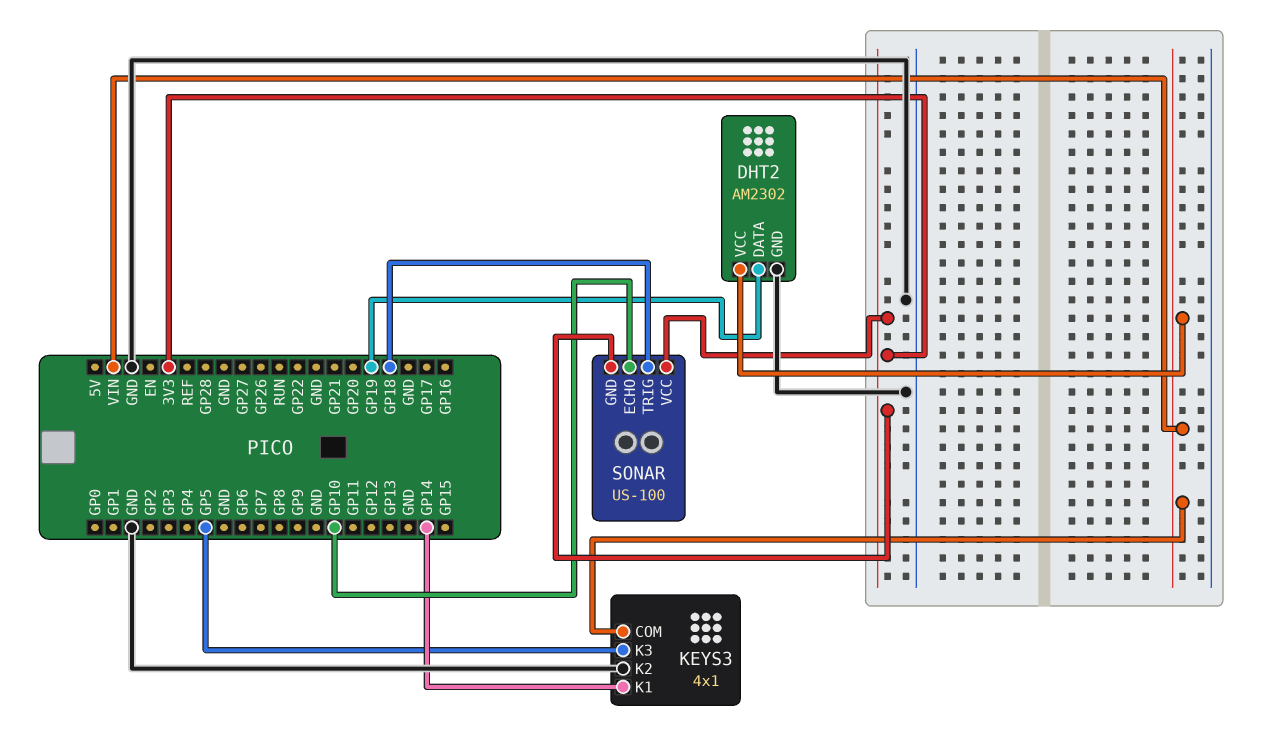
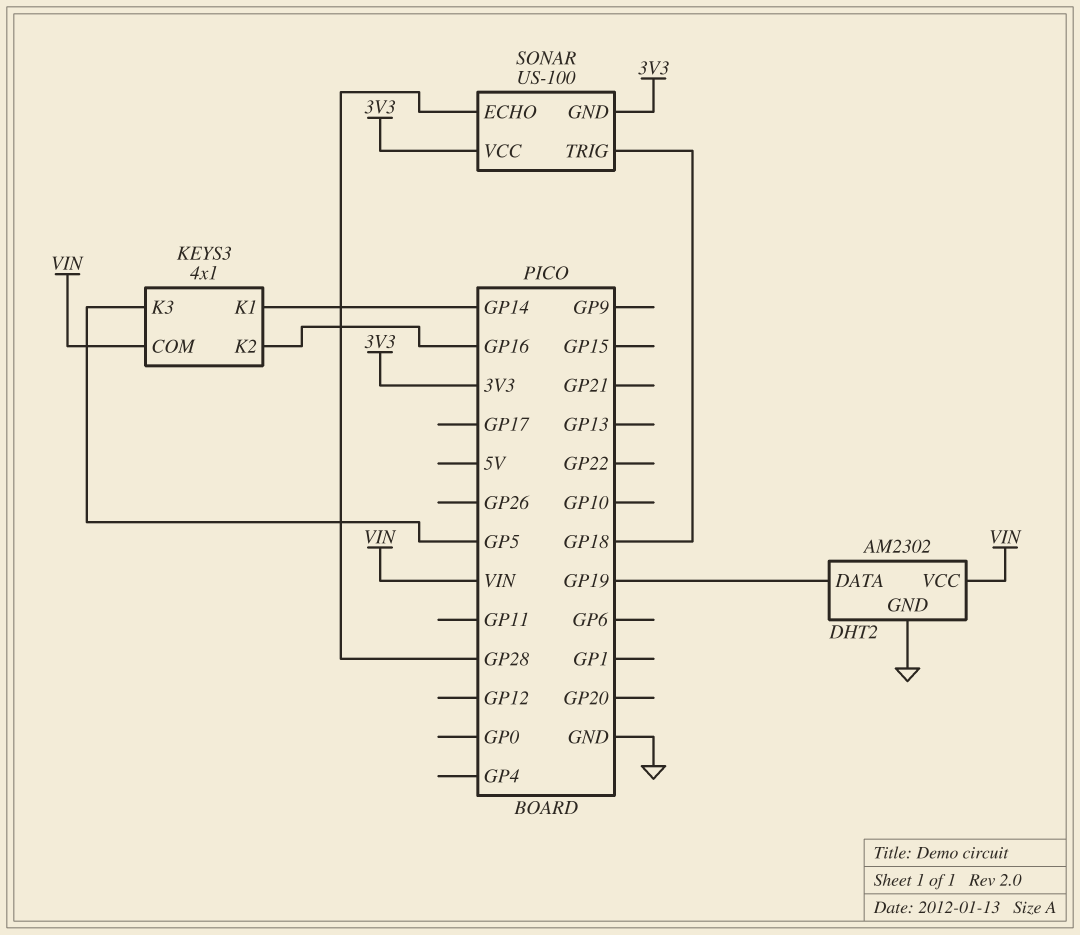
KEYS3 pin K2: GND -> GP16
SONAR pin ECHO: GP10 -> GP28

